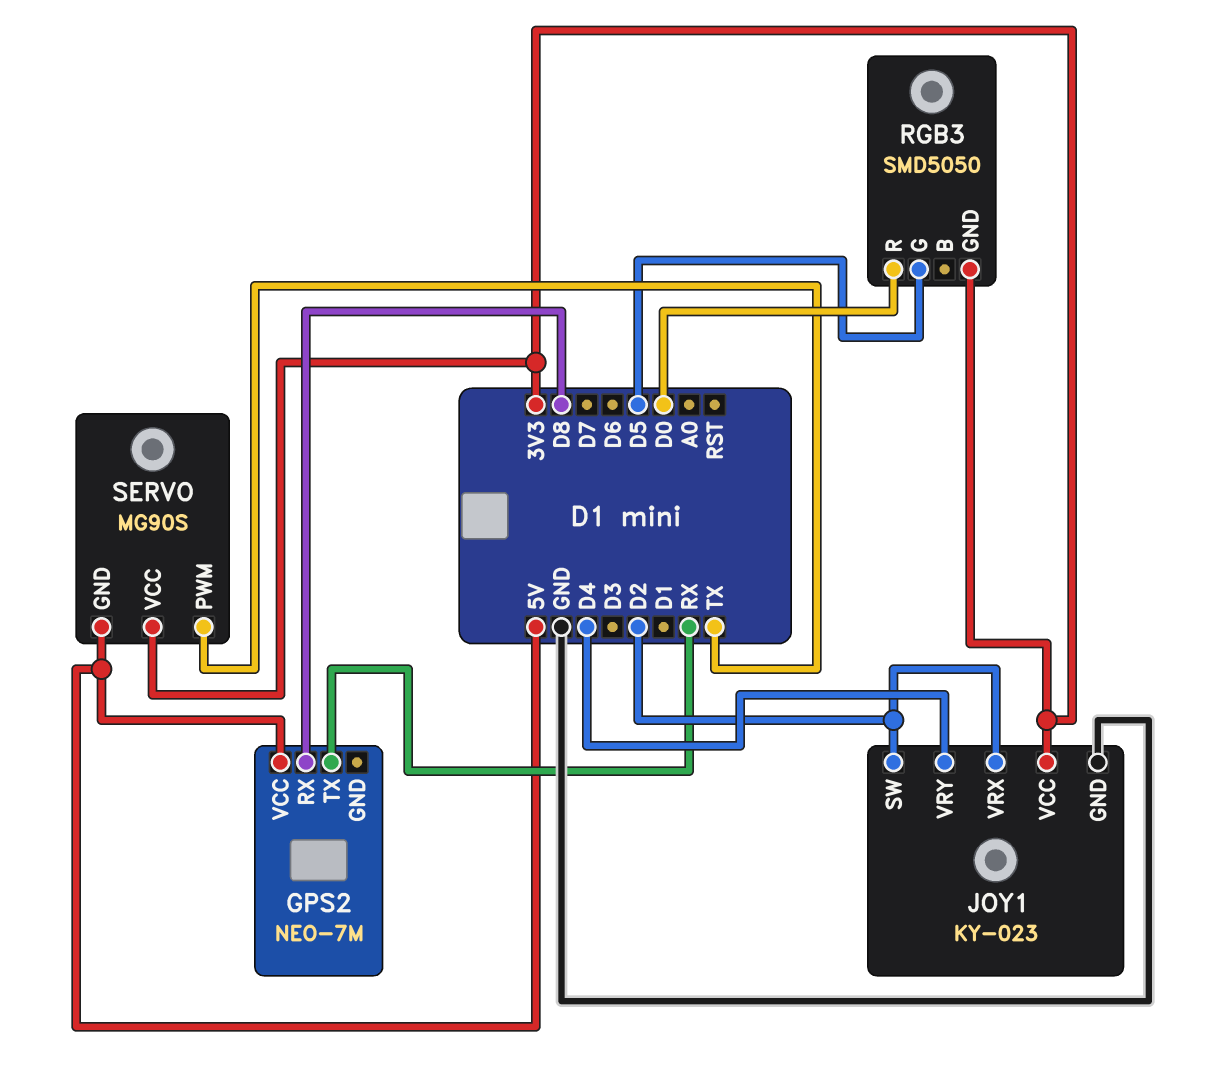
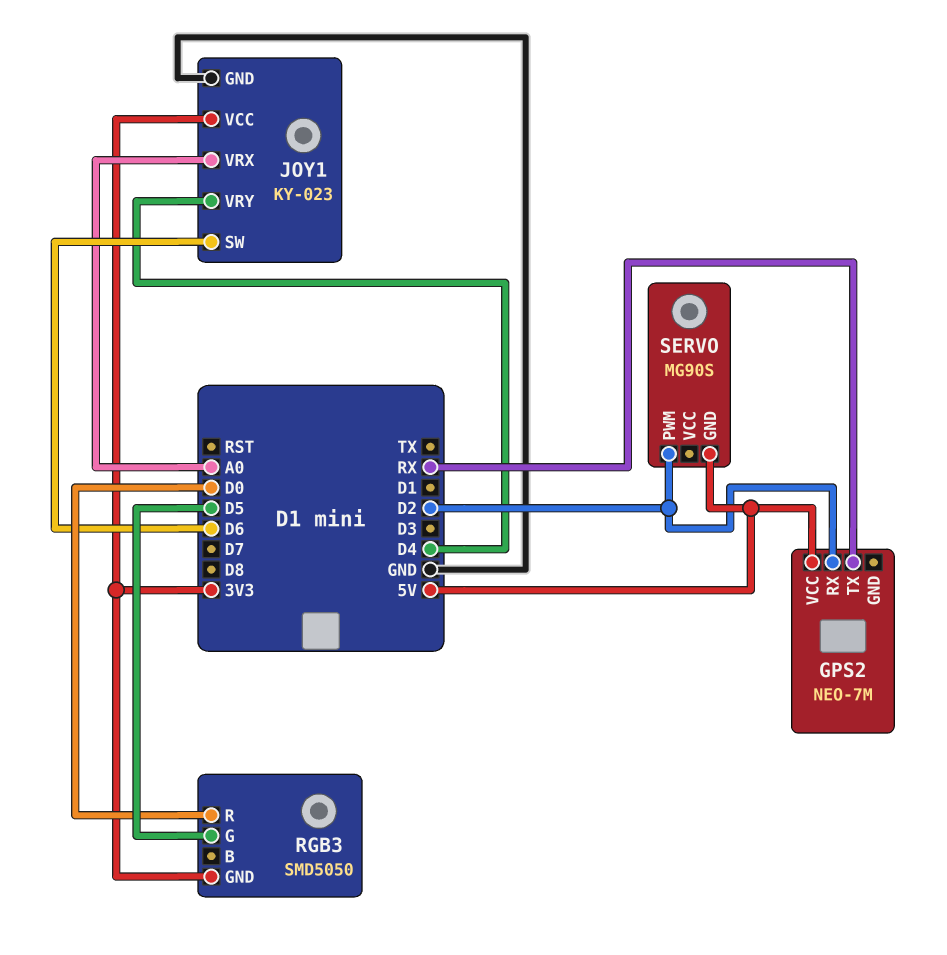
GPS2 pin RX: D8 -> D2
JOY1 pin SW: D2 -> D6
JOY1 pin VRX: D2 -> A0
SERVO pin PWM: TX -> D2
SERVO pin VCC: 3V3 -> none

